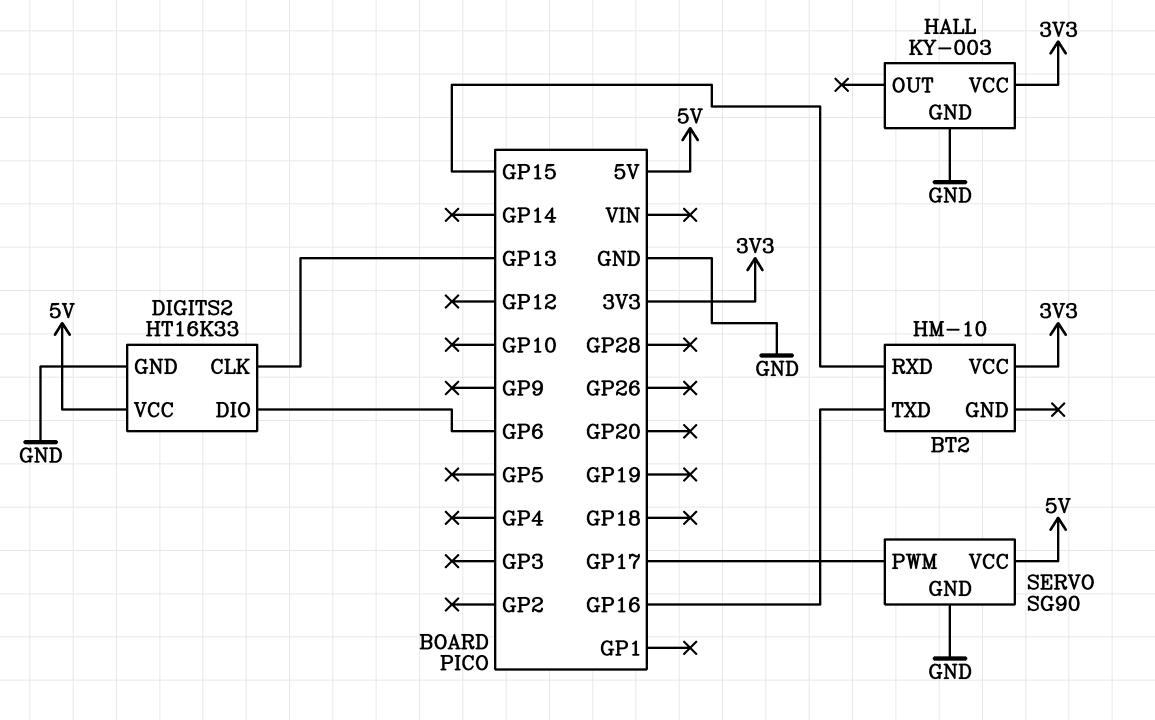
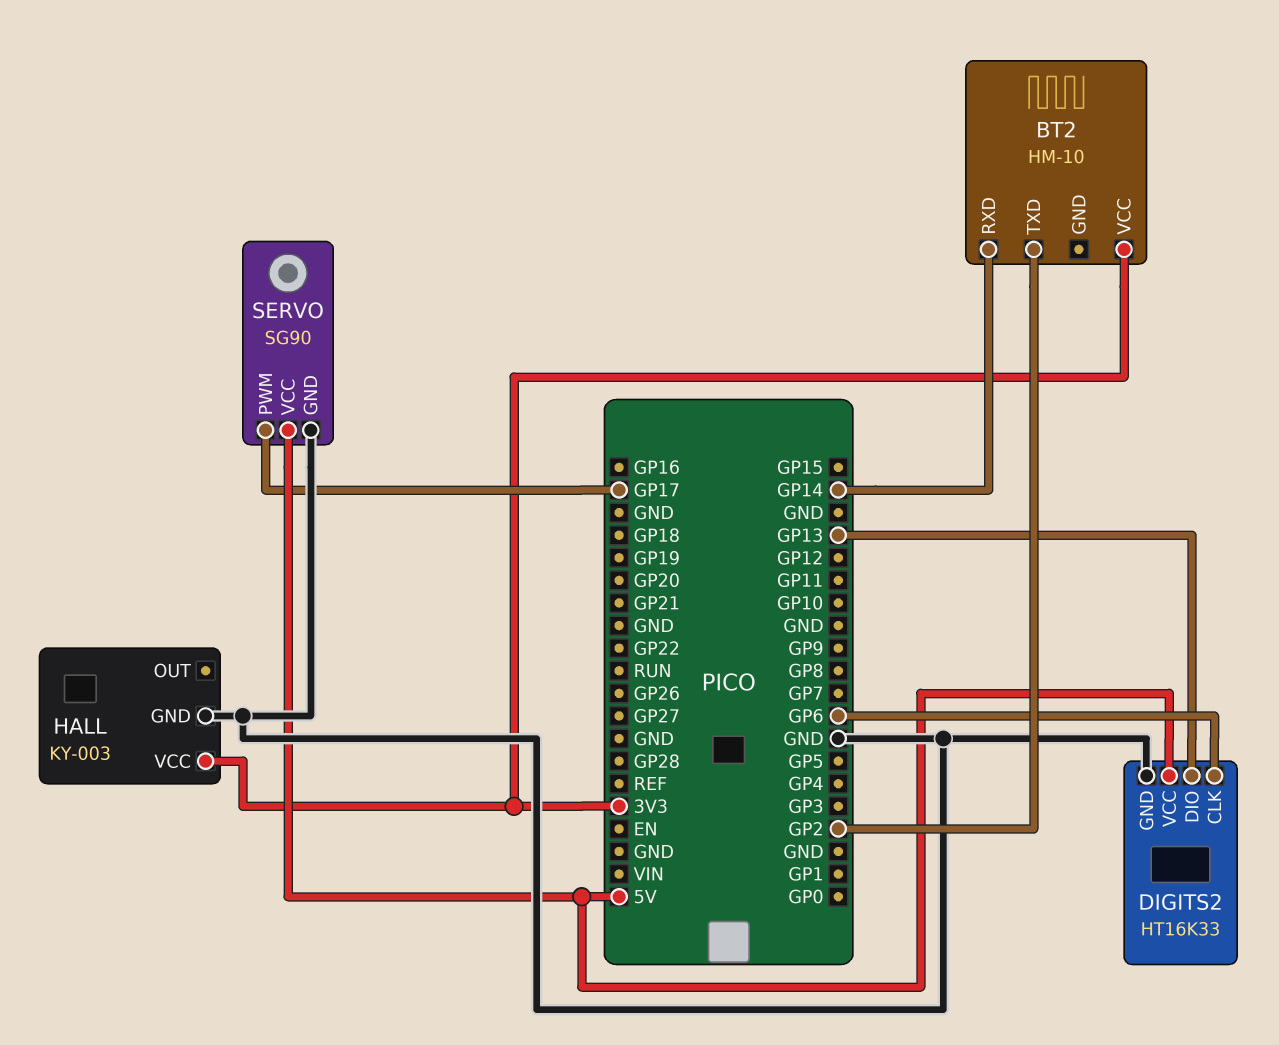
BT2 pin RXD: GP15 -> GP14
BT2 pin TXD: GP16 -> GP2
DIGITS2 pin CLK: GP13 -> GP6
DIGITS2 pin DIO: GP6 -> GP13

